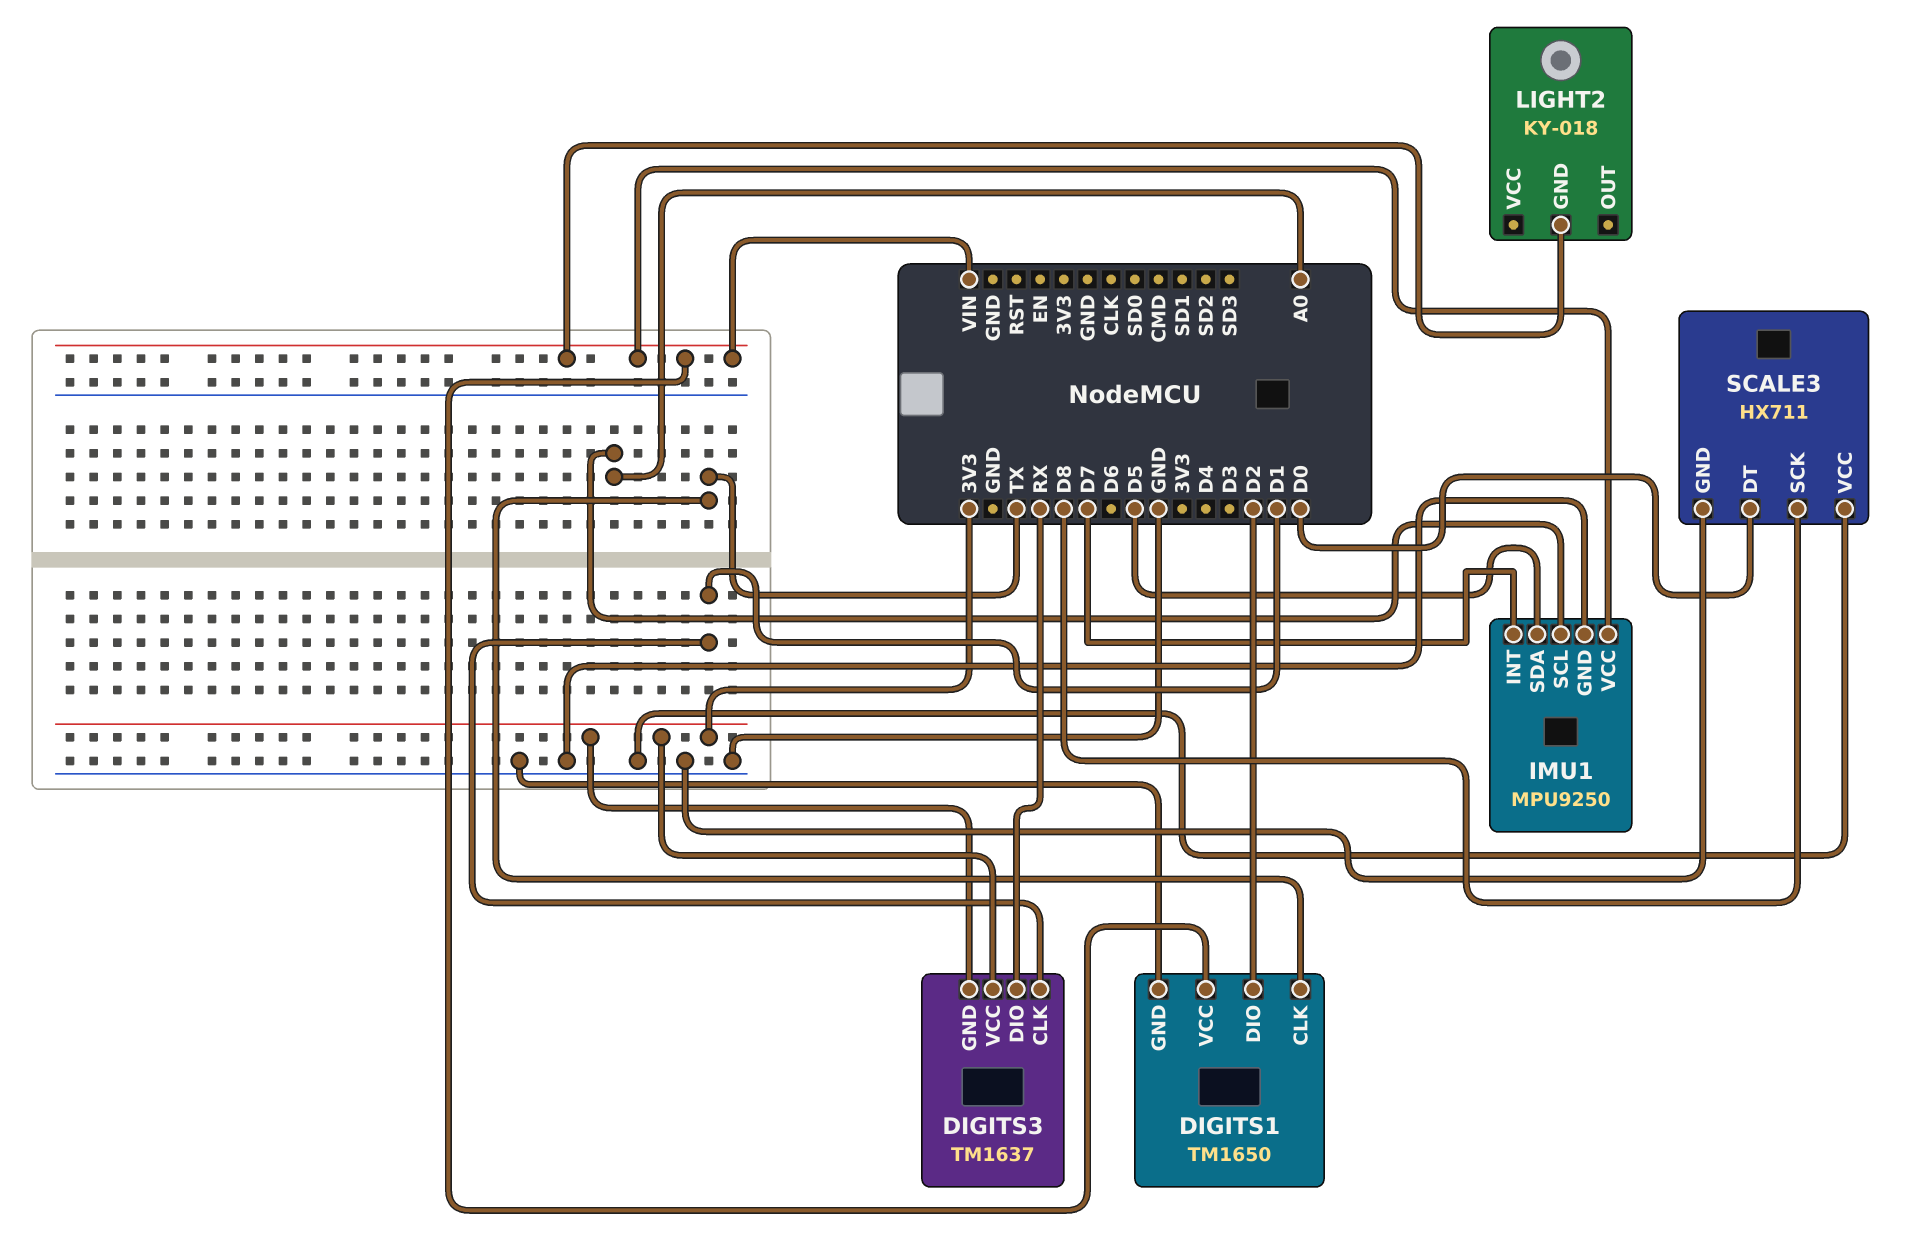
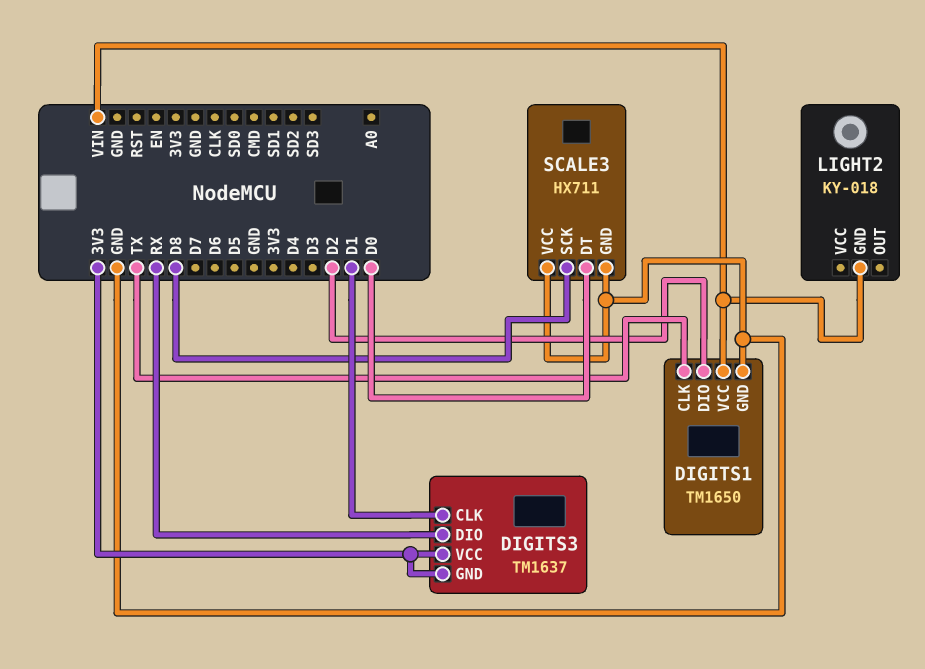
IMU1: MPU9250 -> none
IMU1 pin GND: GND -> none
IMU1 pin INT: D7 -> none
IMU1 pin SCL: A0 -> none
IMU1 pin SDA: D5 -> none
IMU1 pin VCC: VIN -> none

